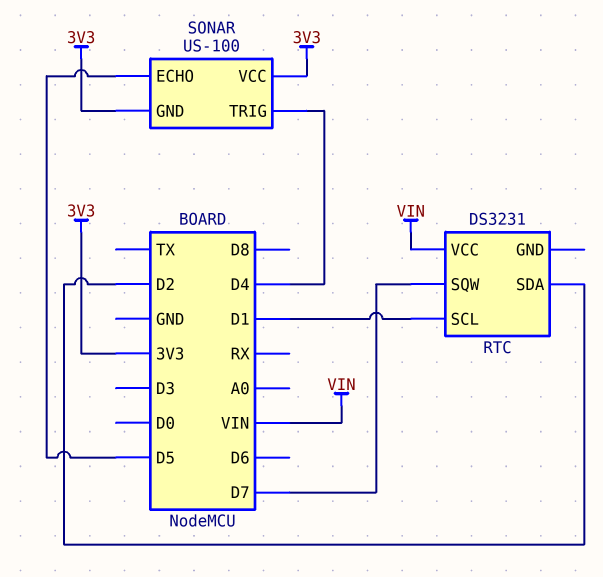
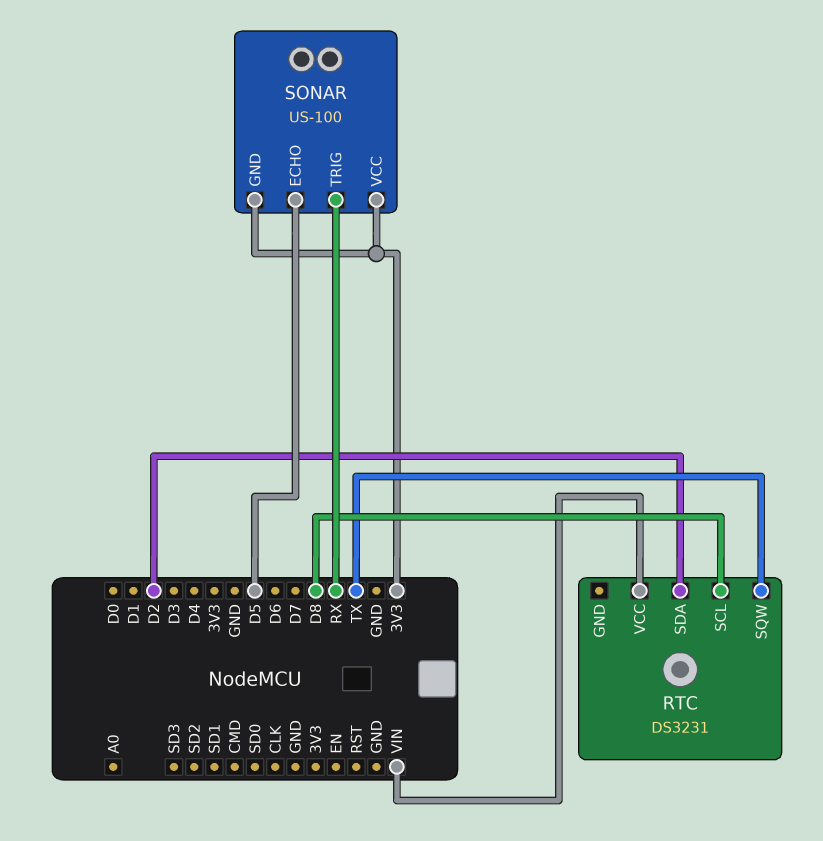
RTC pin SCL: D1 -> D8
RTC pin SQW: D7 -> TX
SONAR pin TRIG: D4 -> RX

